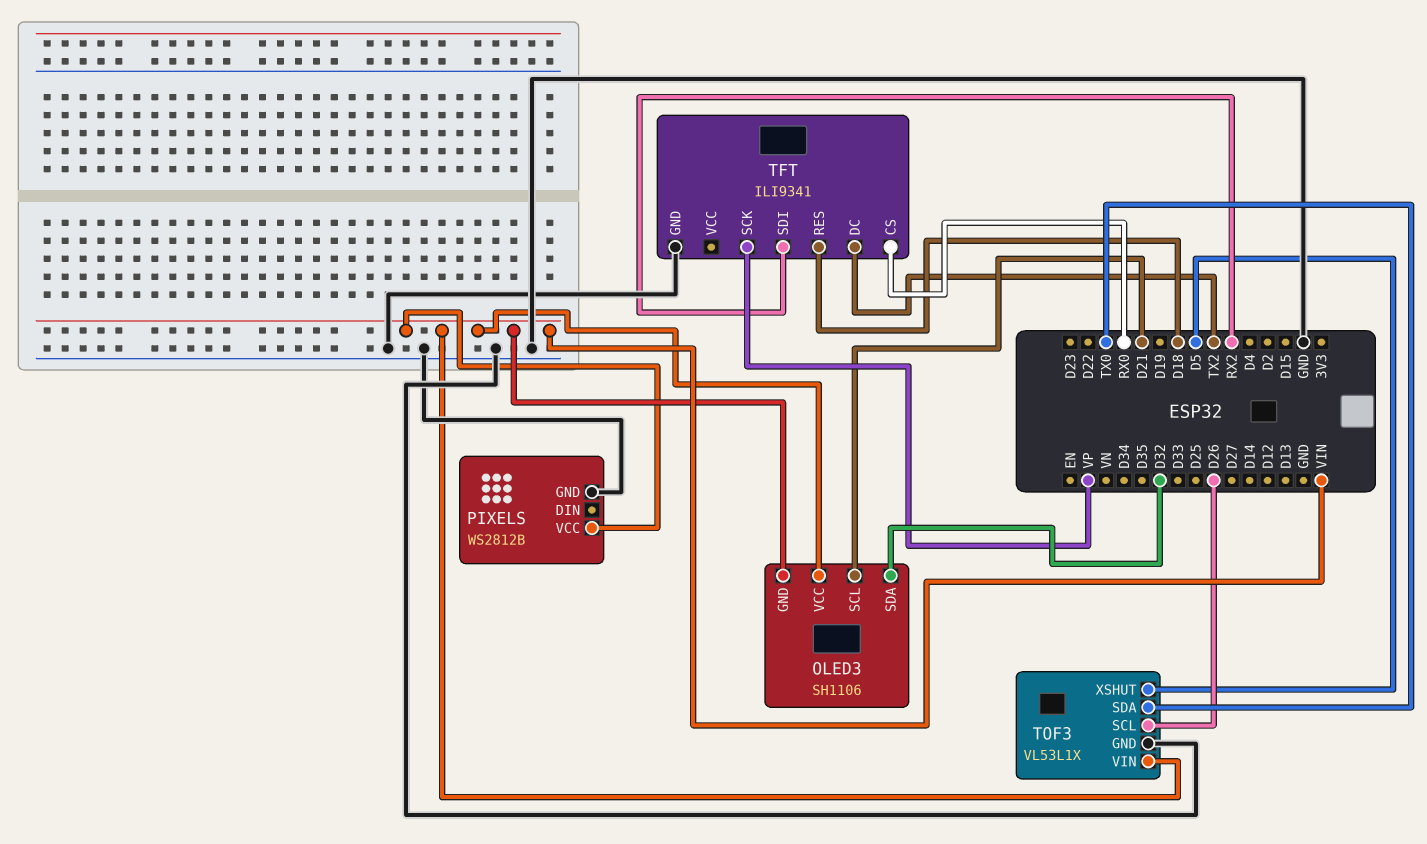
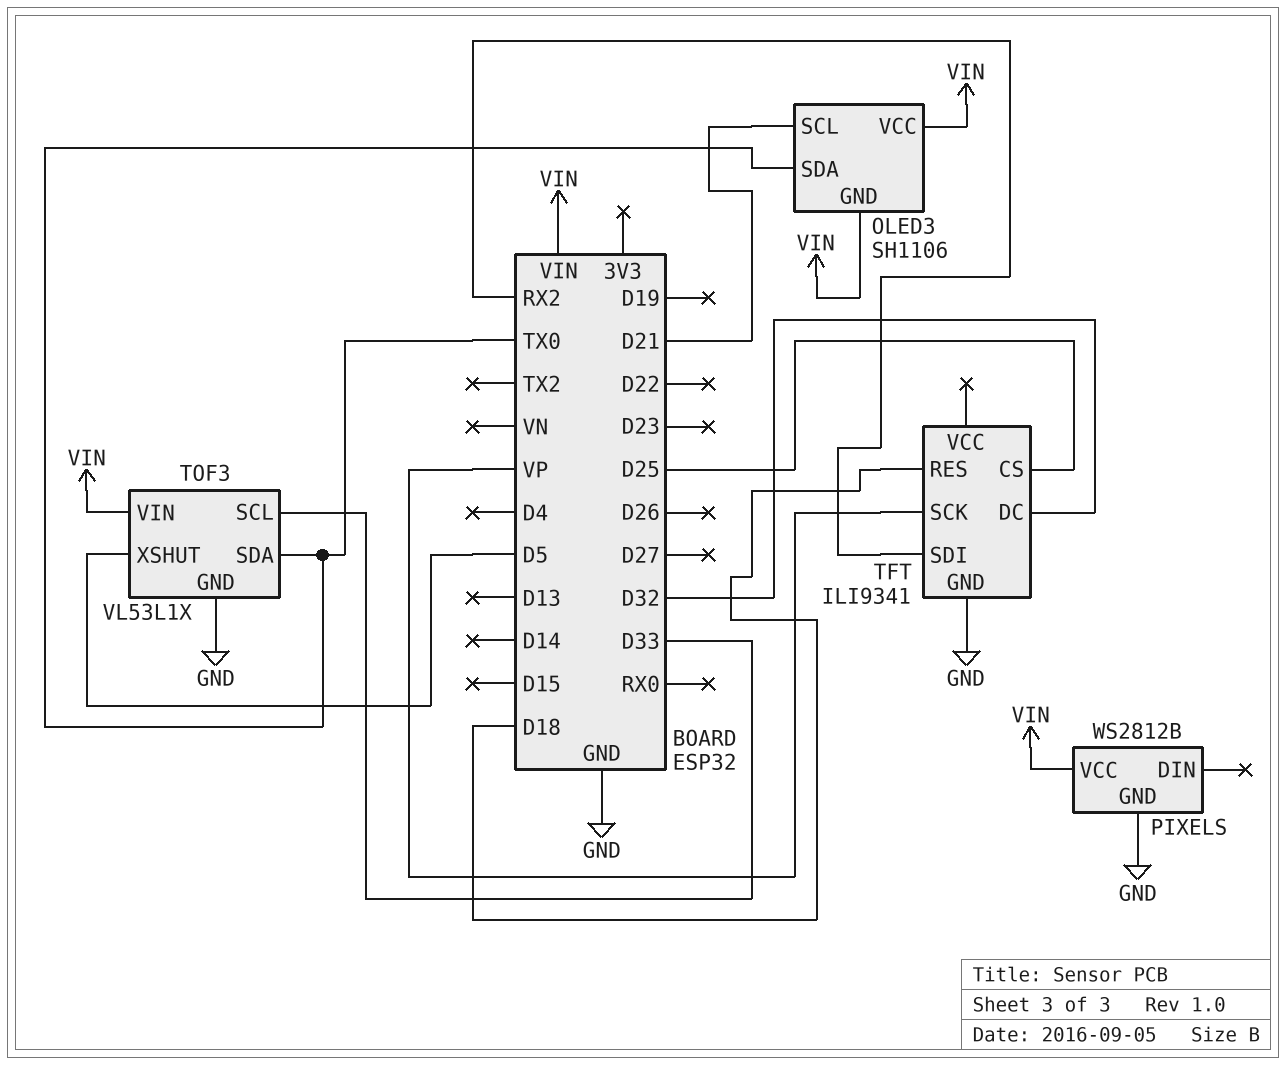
OLED3 pin SDA: D32 -> TX0
TFT pin CS: RX0 -> D25
TFT pin DC: TX2 -> D32
TOF3 pin SCL: D26 -> D33

